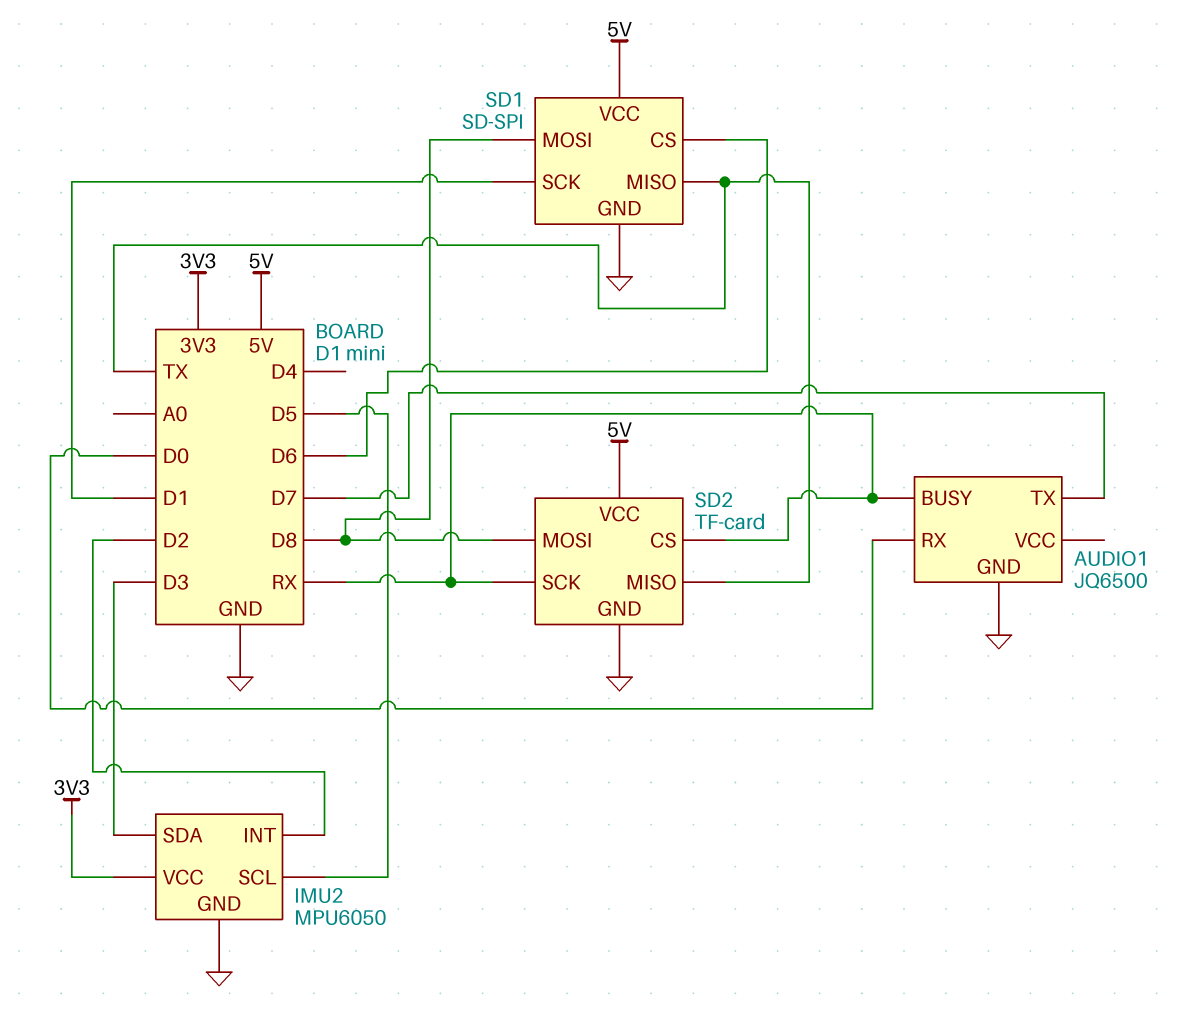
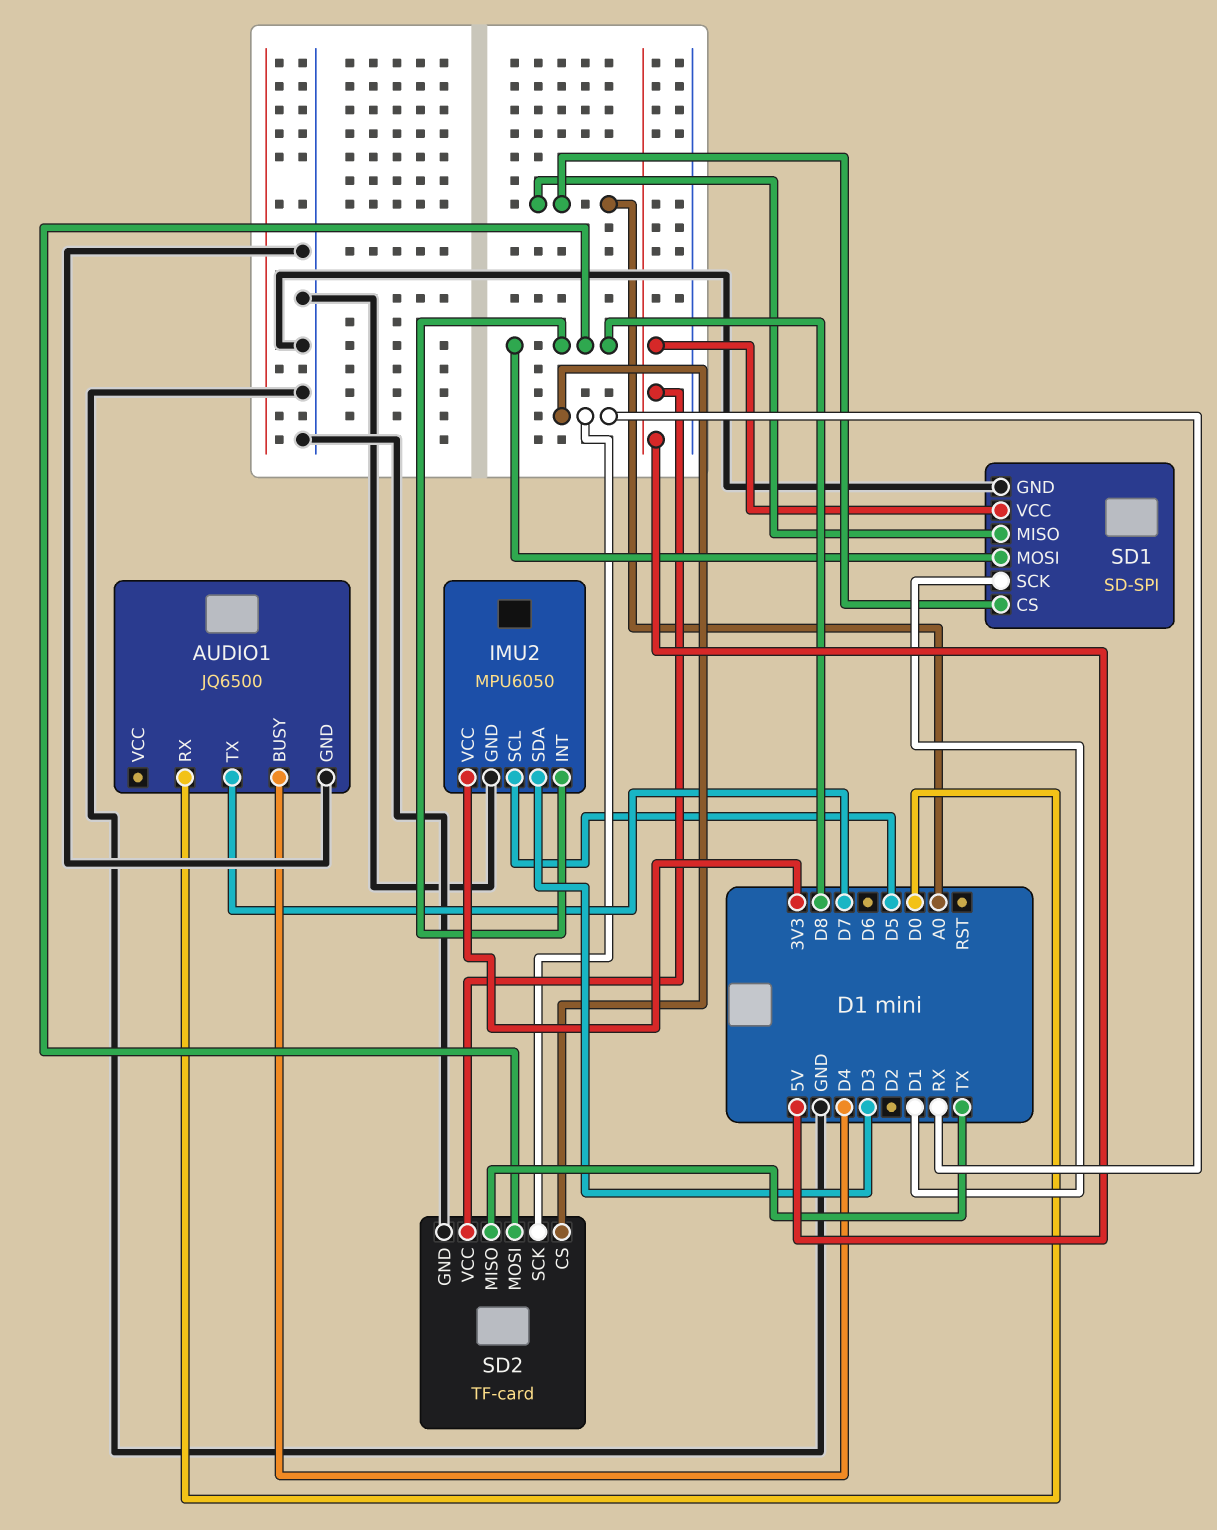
AUDIO1 pin BUSY: RX -> D4
IMU2 pin INT: D2 -> D8
SD1 pin CS: D6 -> A0
SD1 pin MISO: TX -> A0

